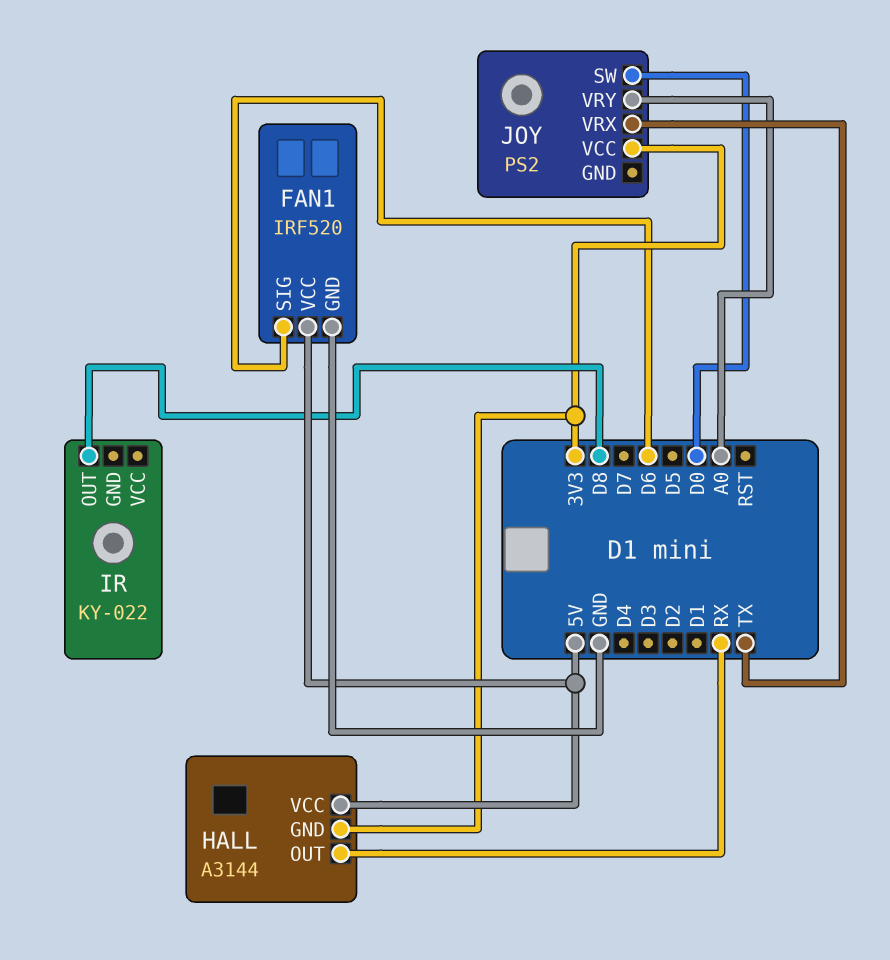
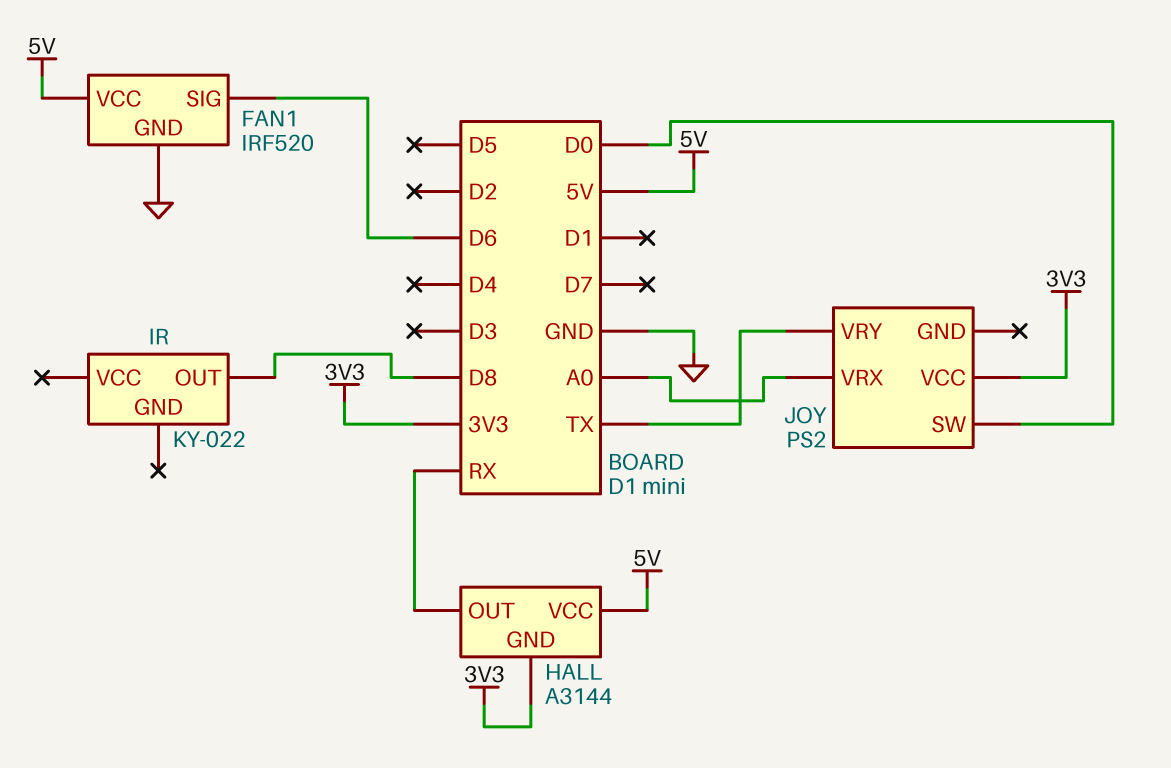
JOY pin VRX: TX -> A0
JOY pin VRY: A0 -> TX

